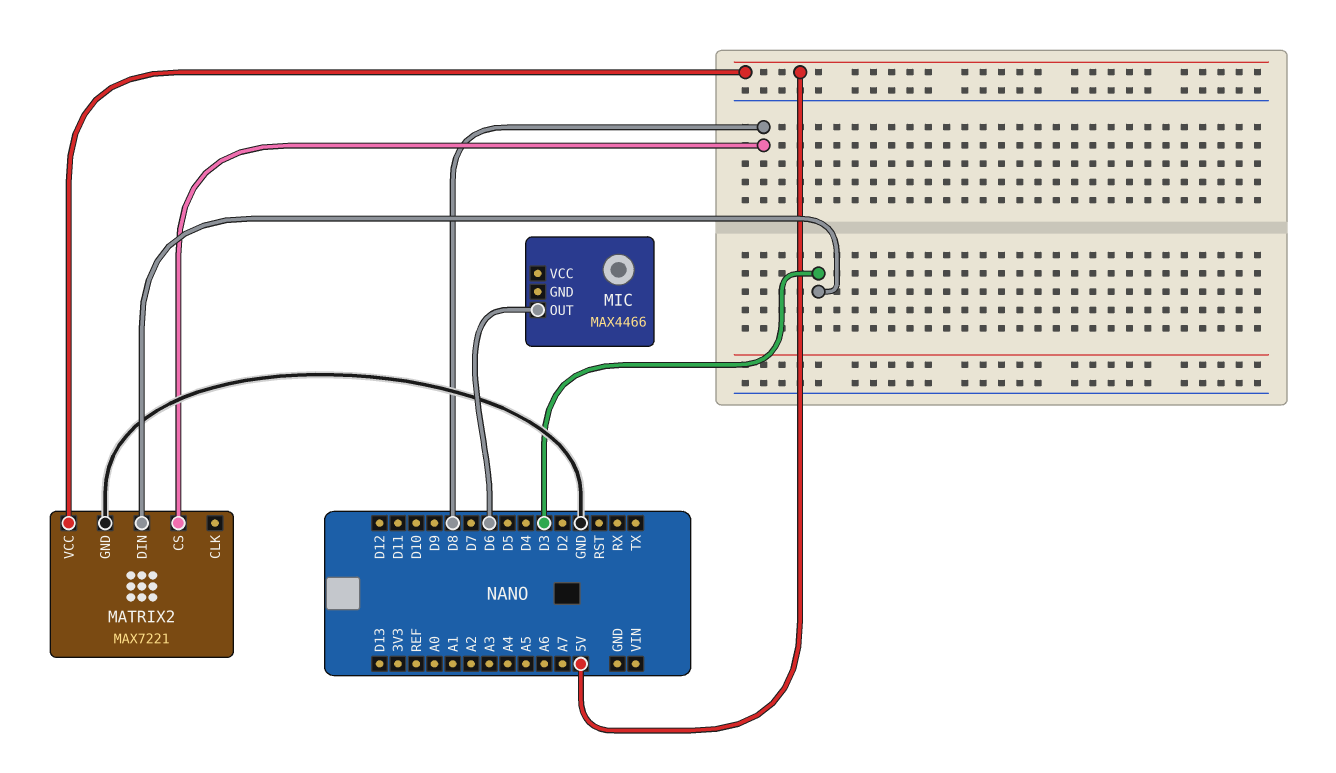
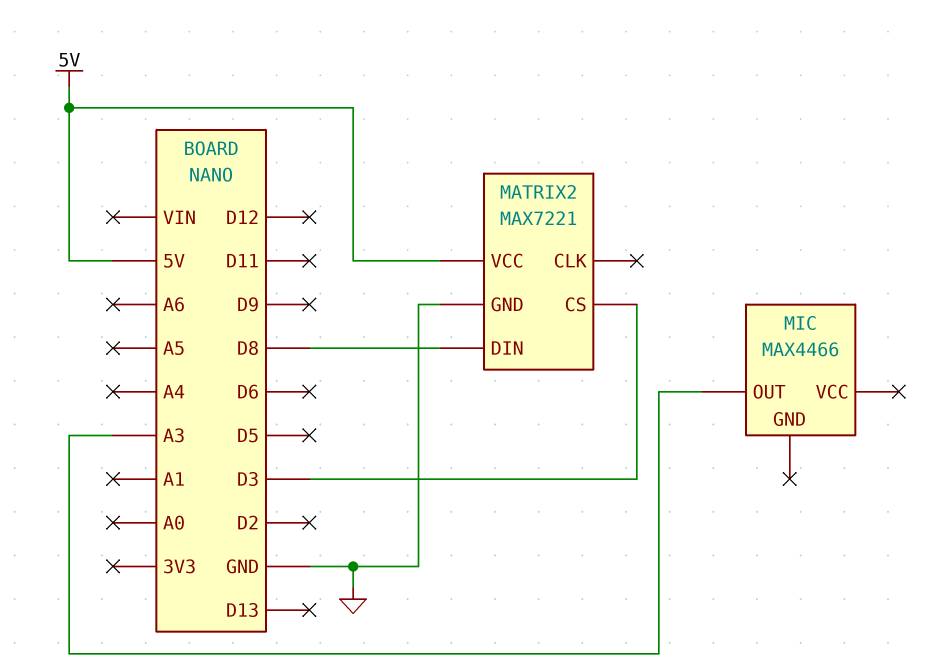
MATRIX2 pin CS: D8 -> D3
MATRIX2 pin DIN: D3 -> D8
MIC pin OUT: D6 -> A3

